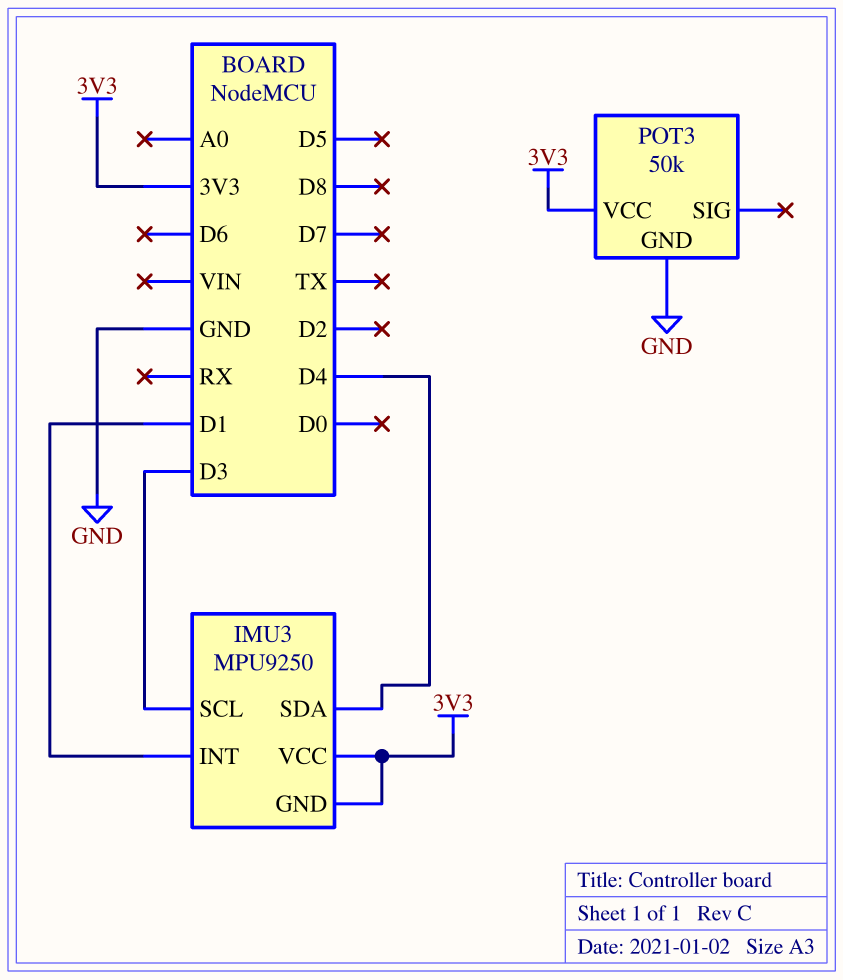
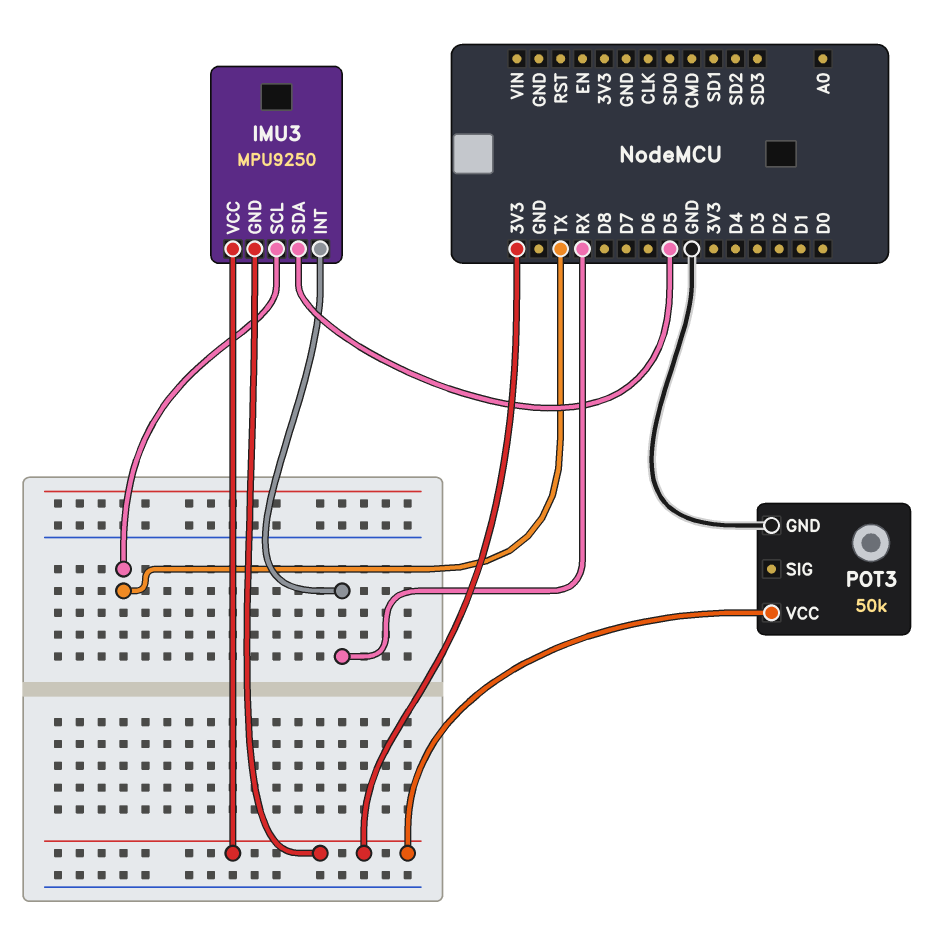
IMU3 pin INT: D1 -> RX
IMU3 pin SCL: D3 -> TX
IMU3 pin SDA: D4 -> D5

